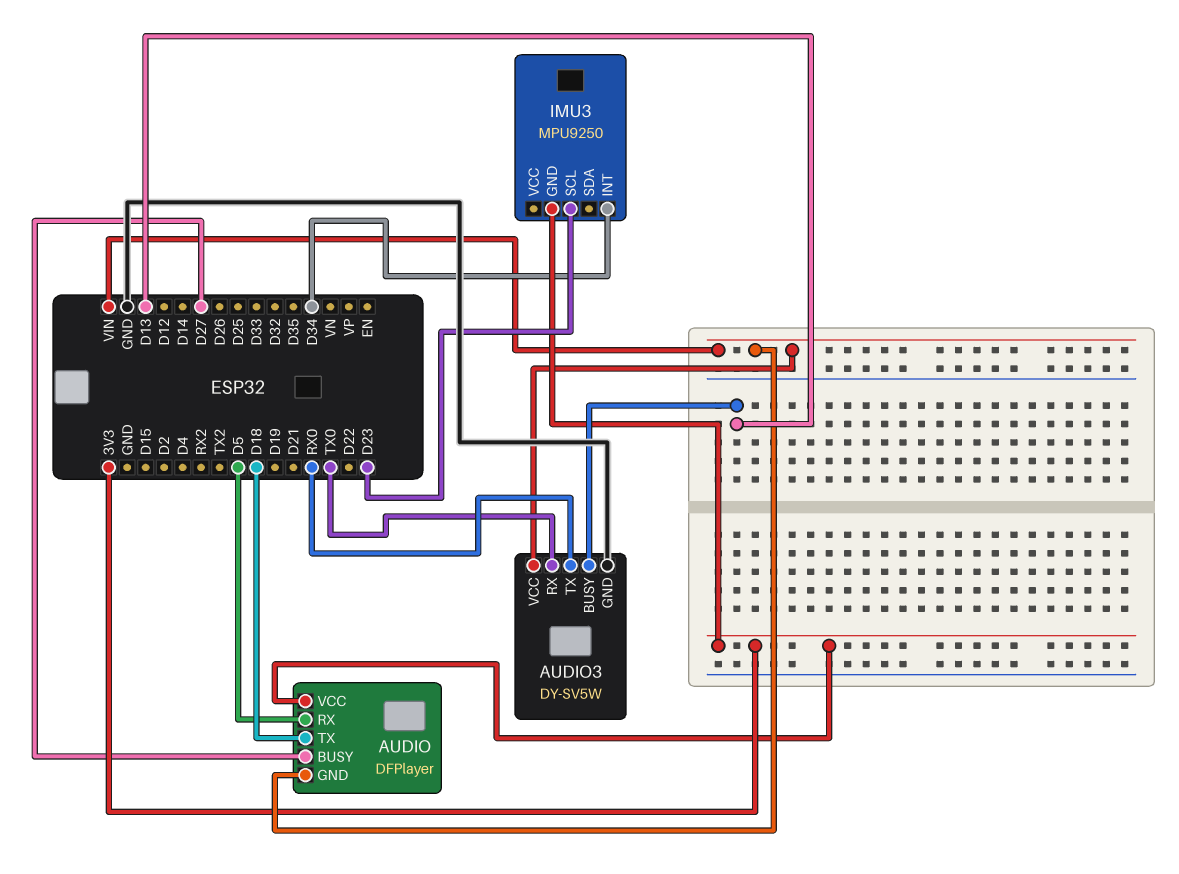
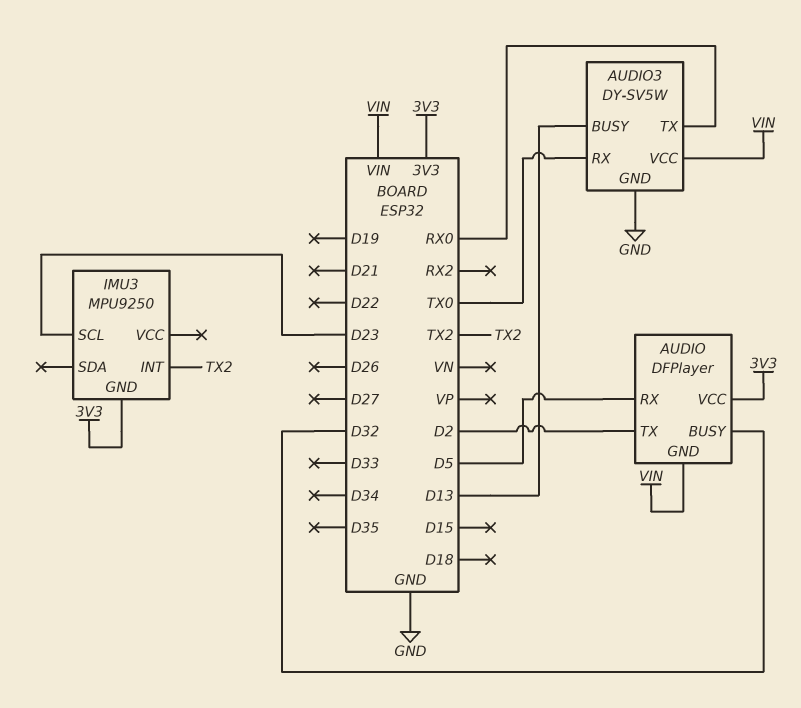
AUDIO pin BUSY: D27 -> D32
AUDIO pin TX: D18 -> D2
IMU3 pin INT: D34 -> TX2

